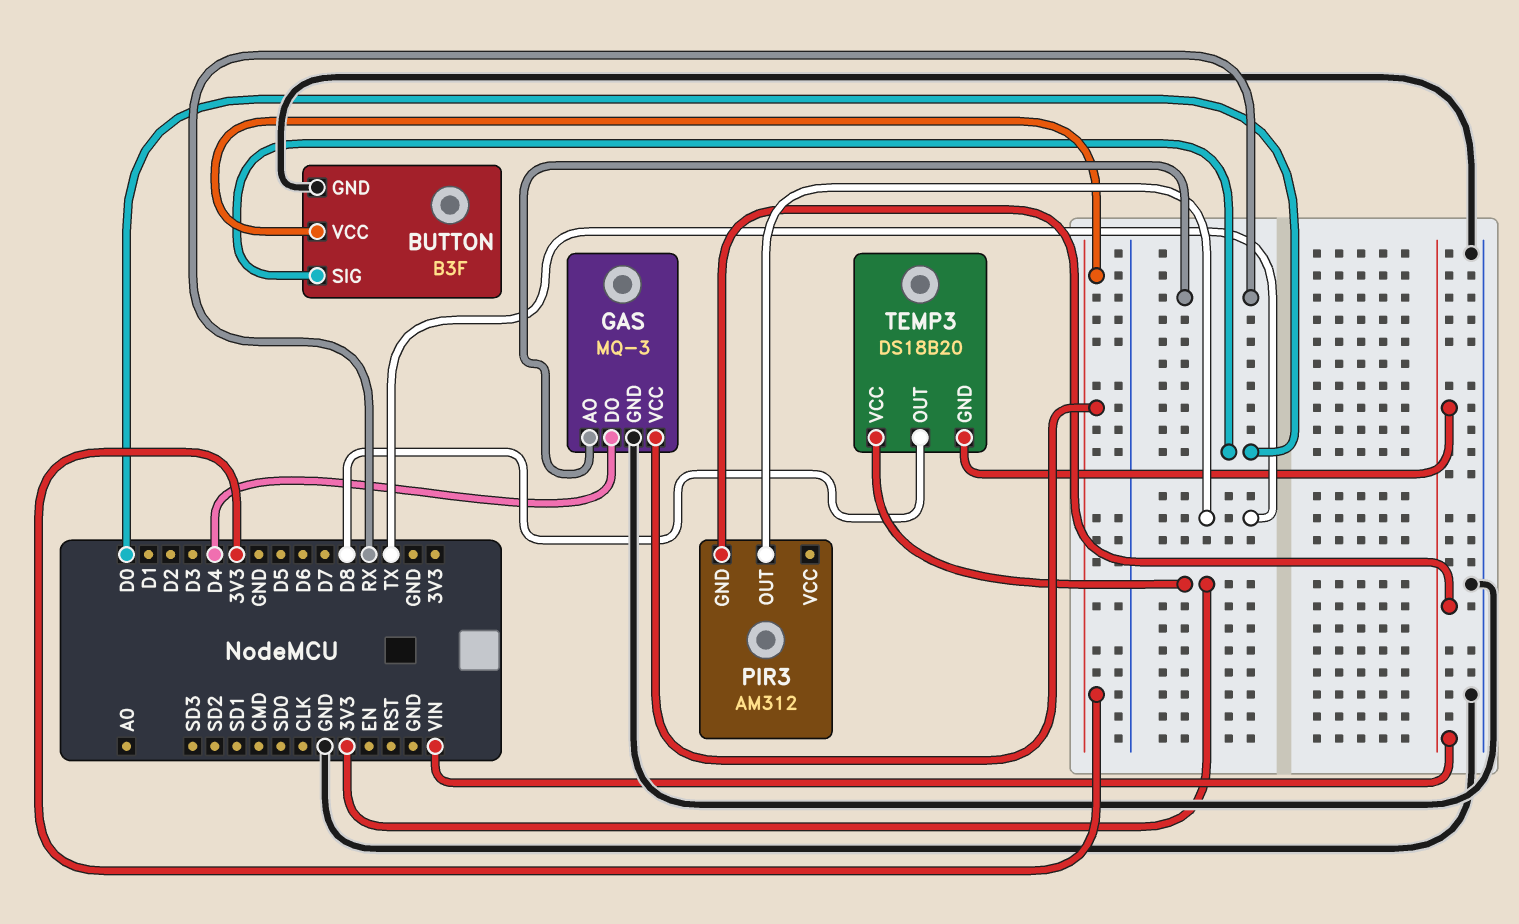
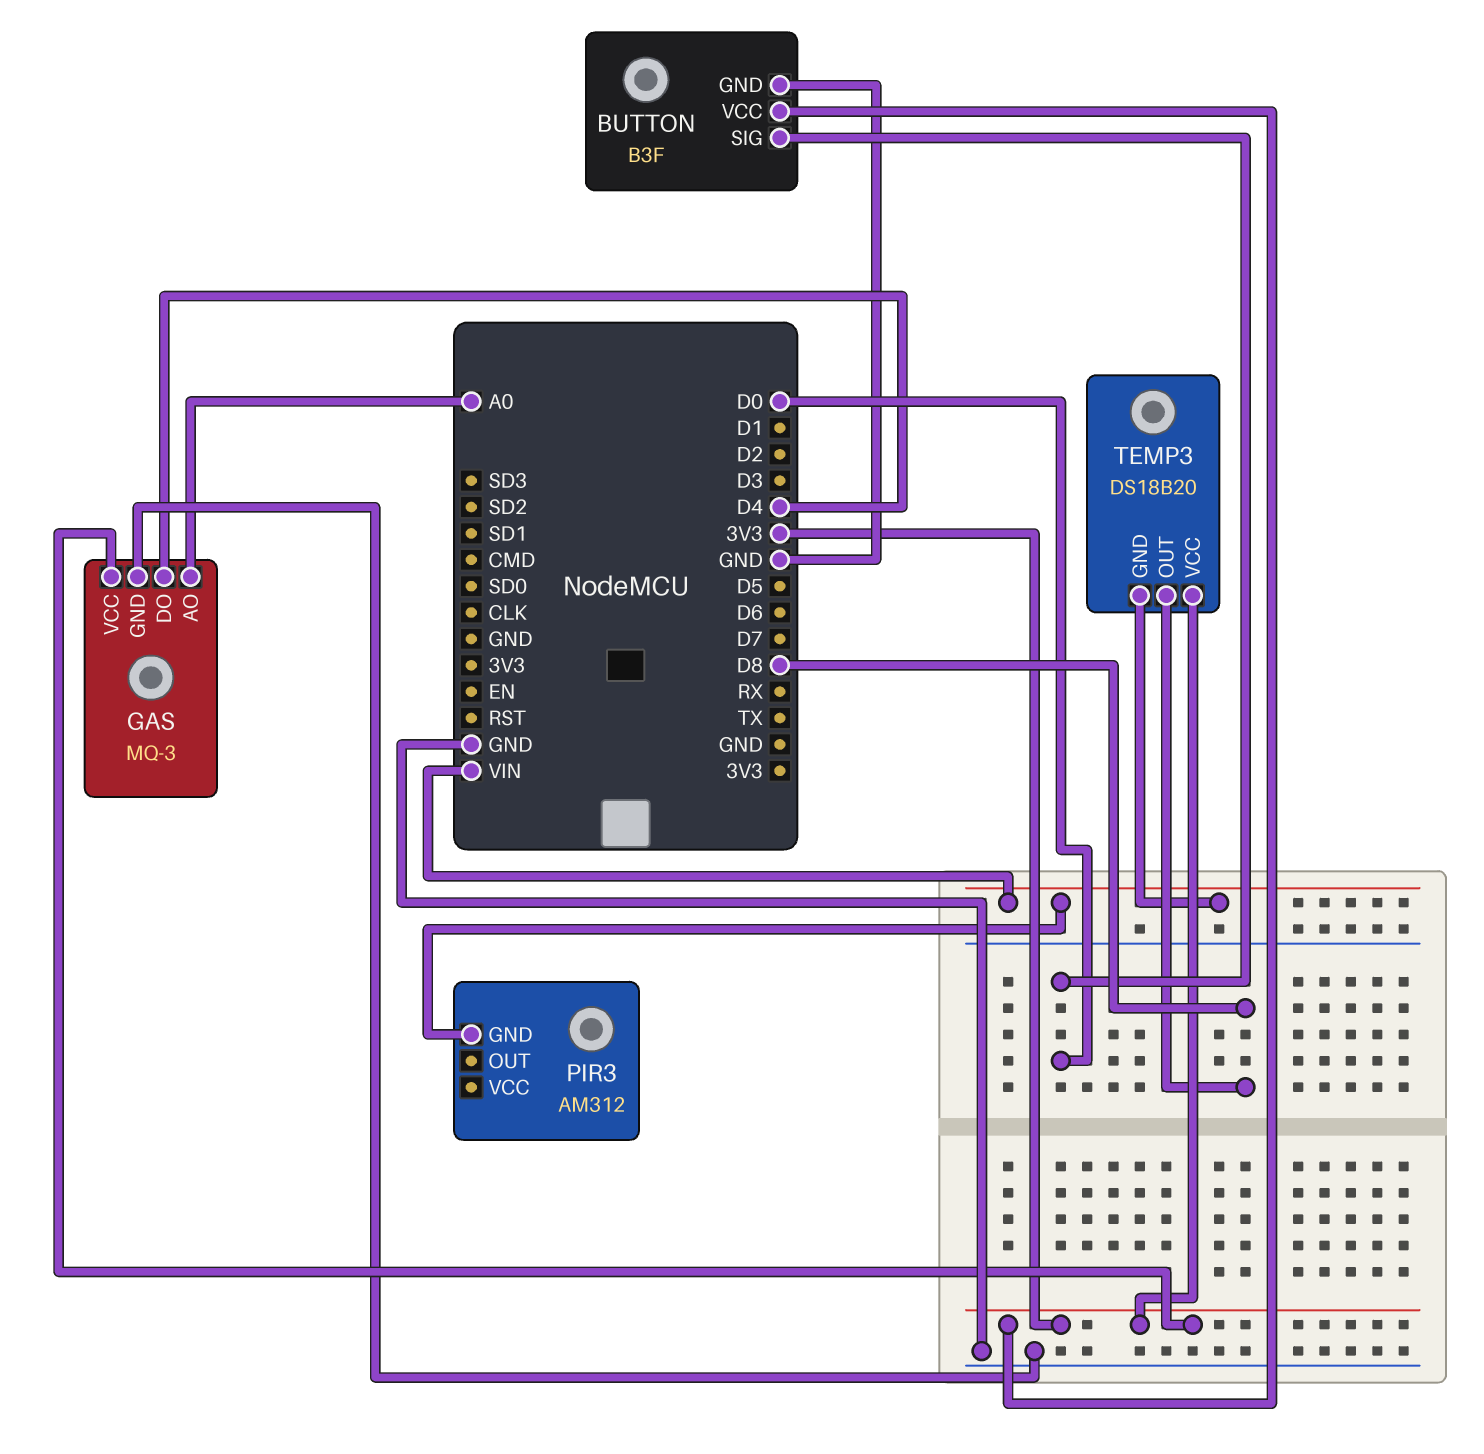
GAS pin AO: RX -> A0
PIR3 pin OUT: TX -> none

